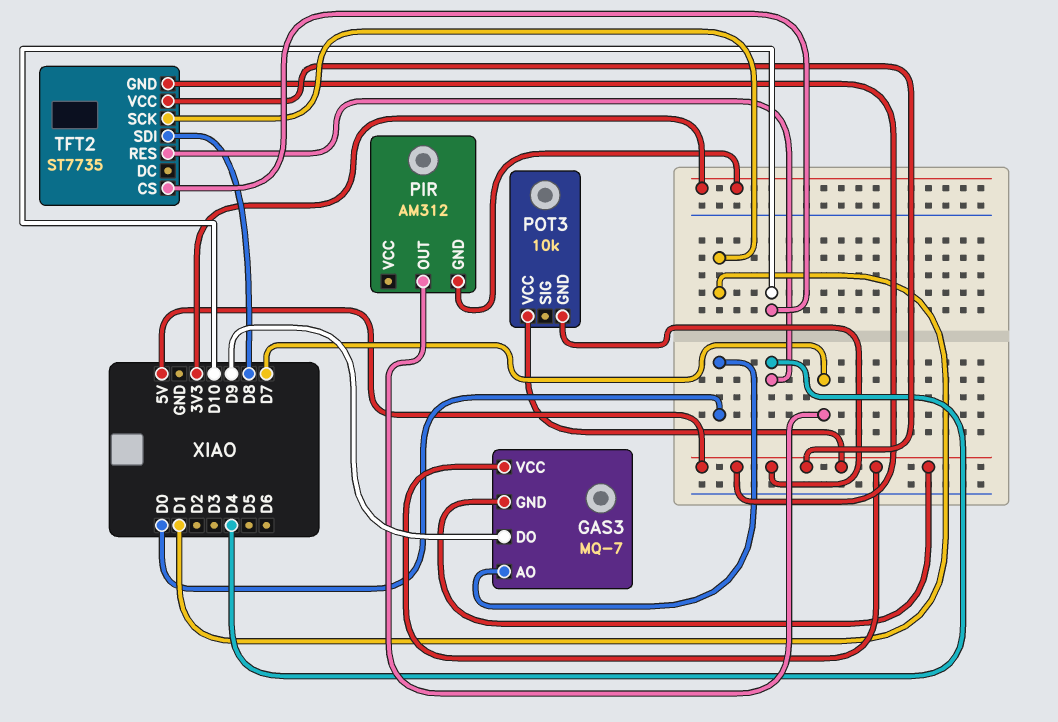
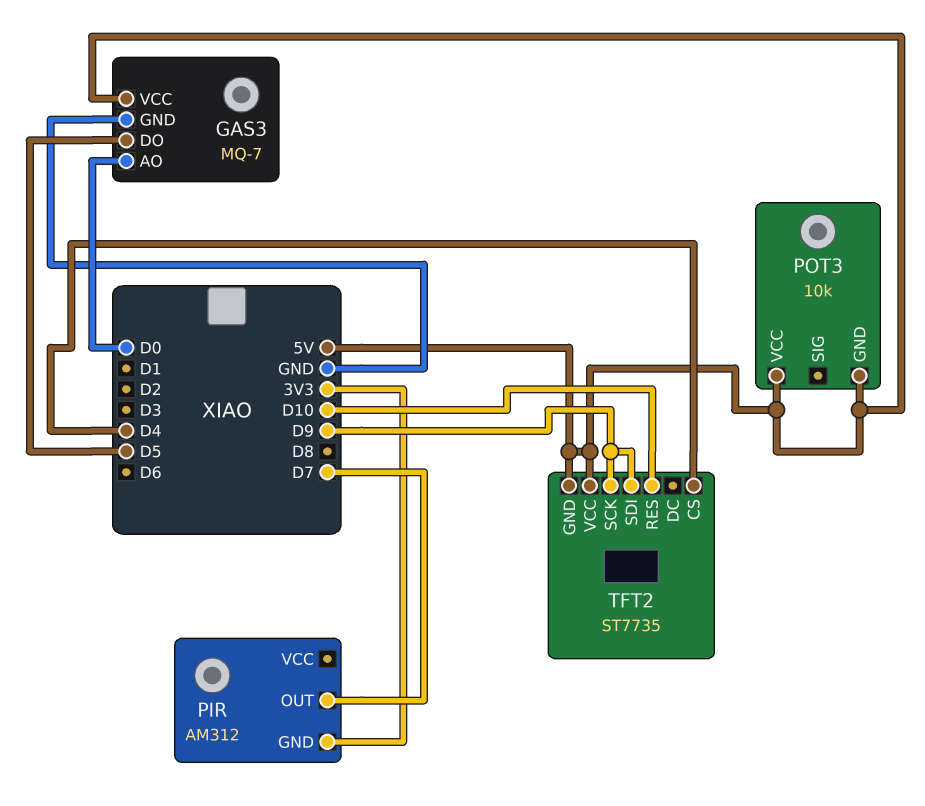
GAS3 pin DO: D9 -> D5
GAS3 pin GND: 5V -> GND
TFT2 pin CS: D10 -> D4
TFT2 pin RES: D4 -> D10
TFT2 pin SCK: D1 -> D9
TFT2 pin SDI: D8 -> D9

